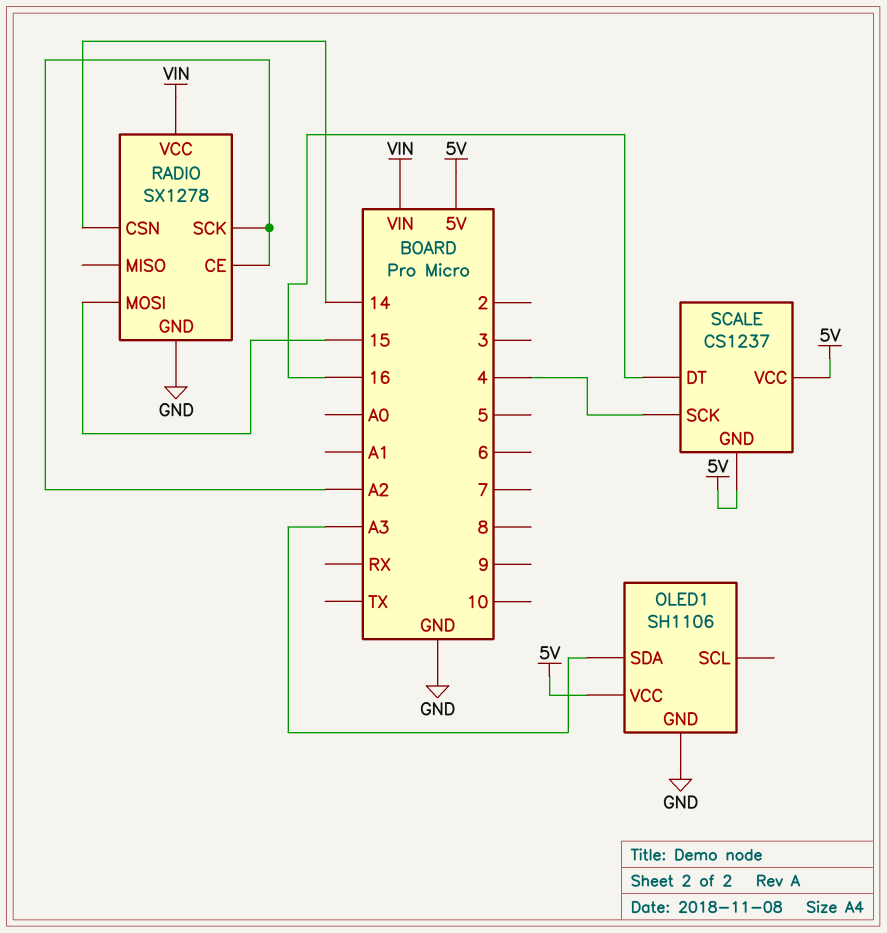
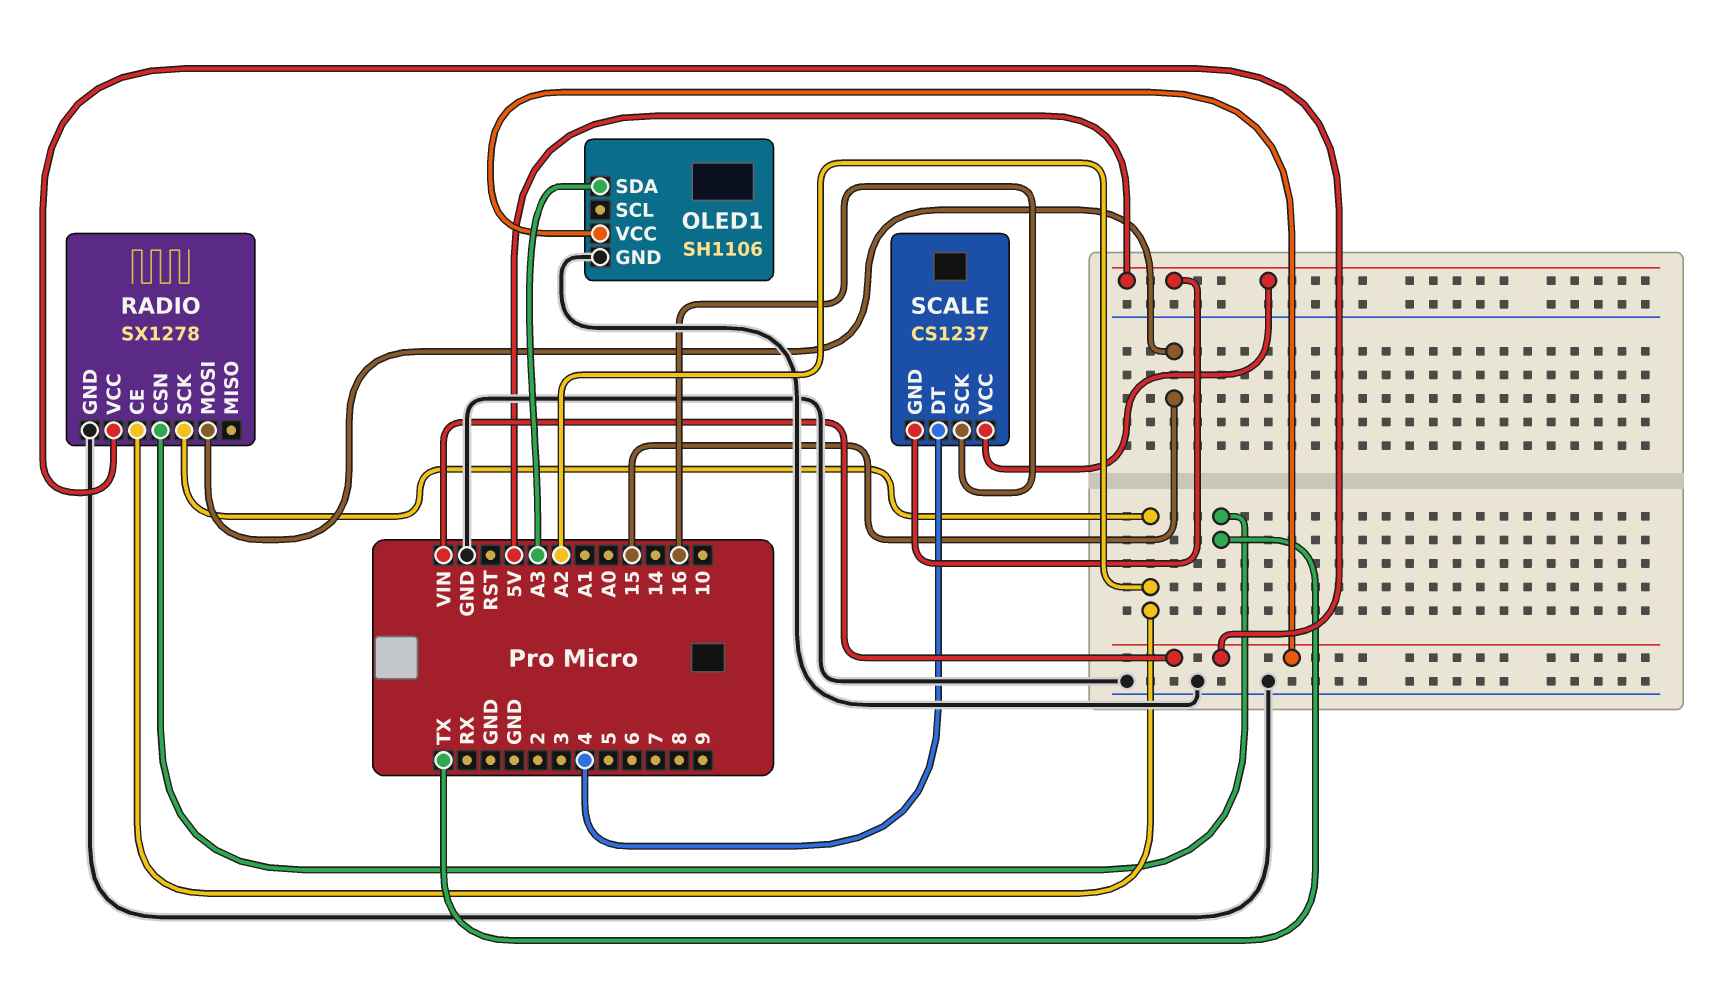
OLED1 pin VCC: 5V -> VIN
RADIO pin CSN: 14 -> TX
SCALE pin DT: 16 -> 4
SCALE pin SCK: 4 -> 16

